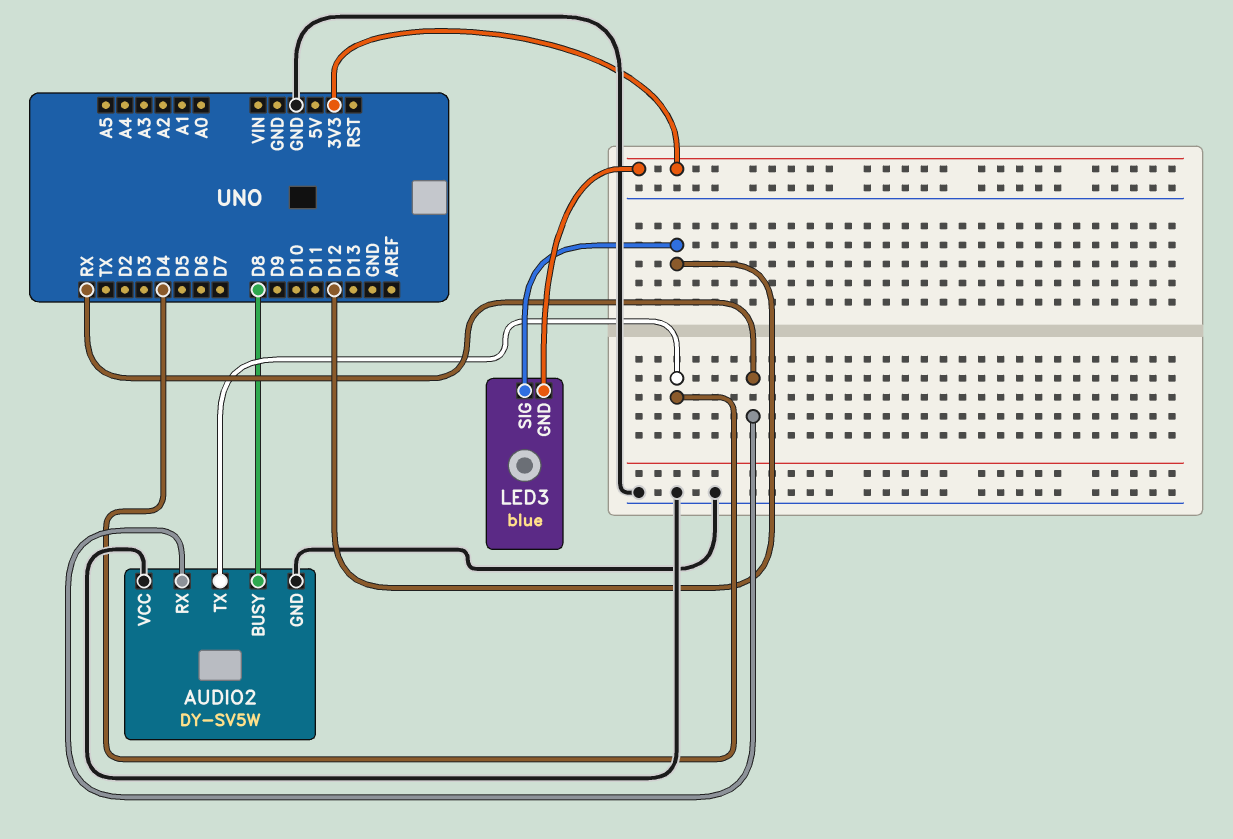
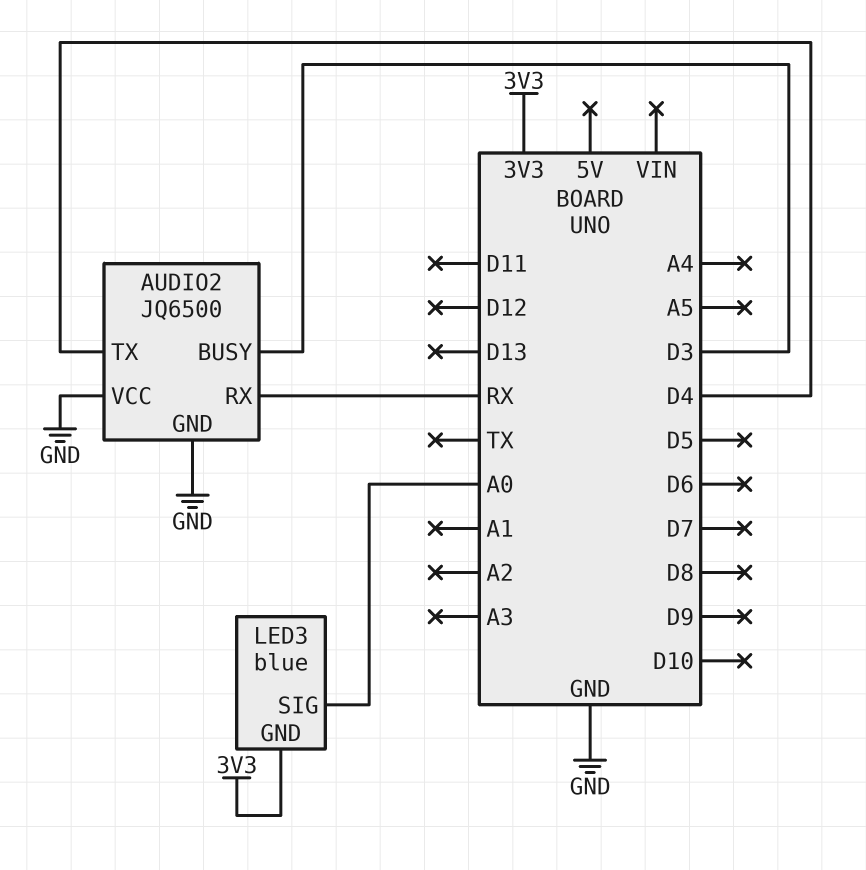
AUDIO2: DY-SV5W -> JQ6500
AUDIO2 pin BUSY: D8 -> D3
LED3 pin SIG: D12 -> A0

